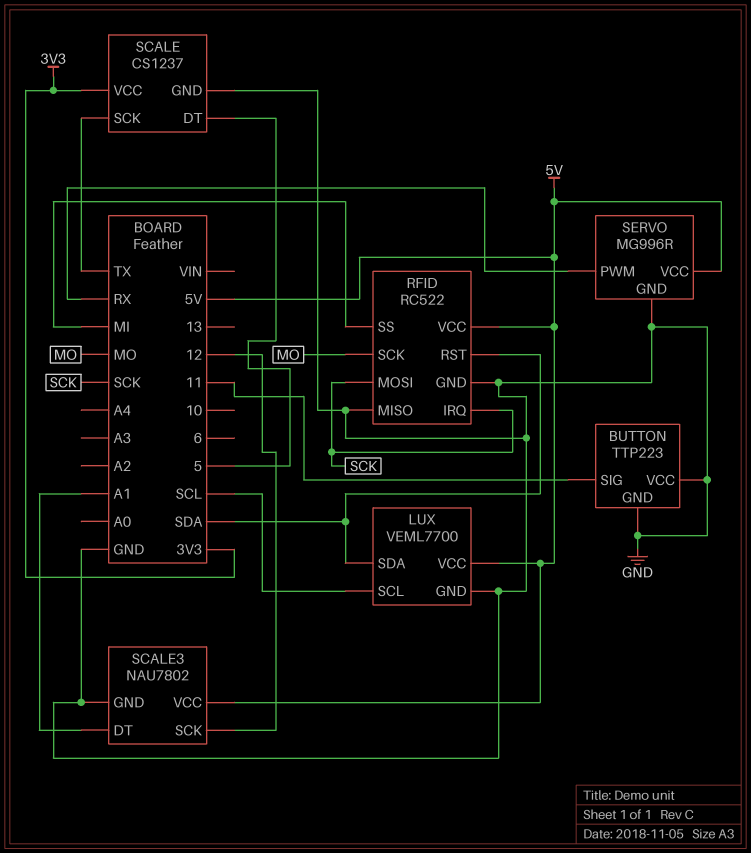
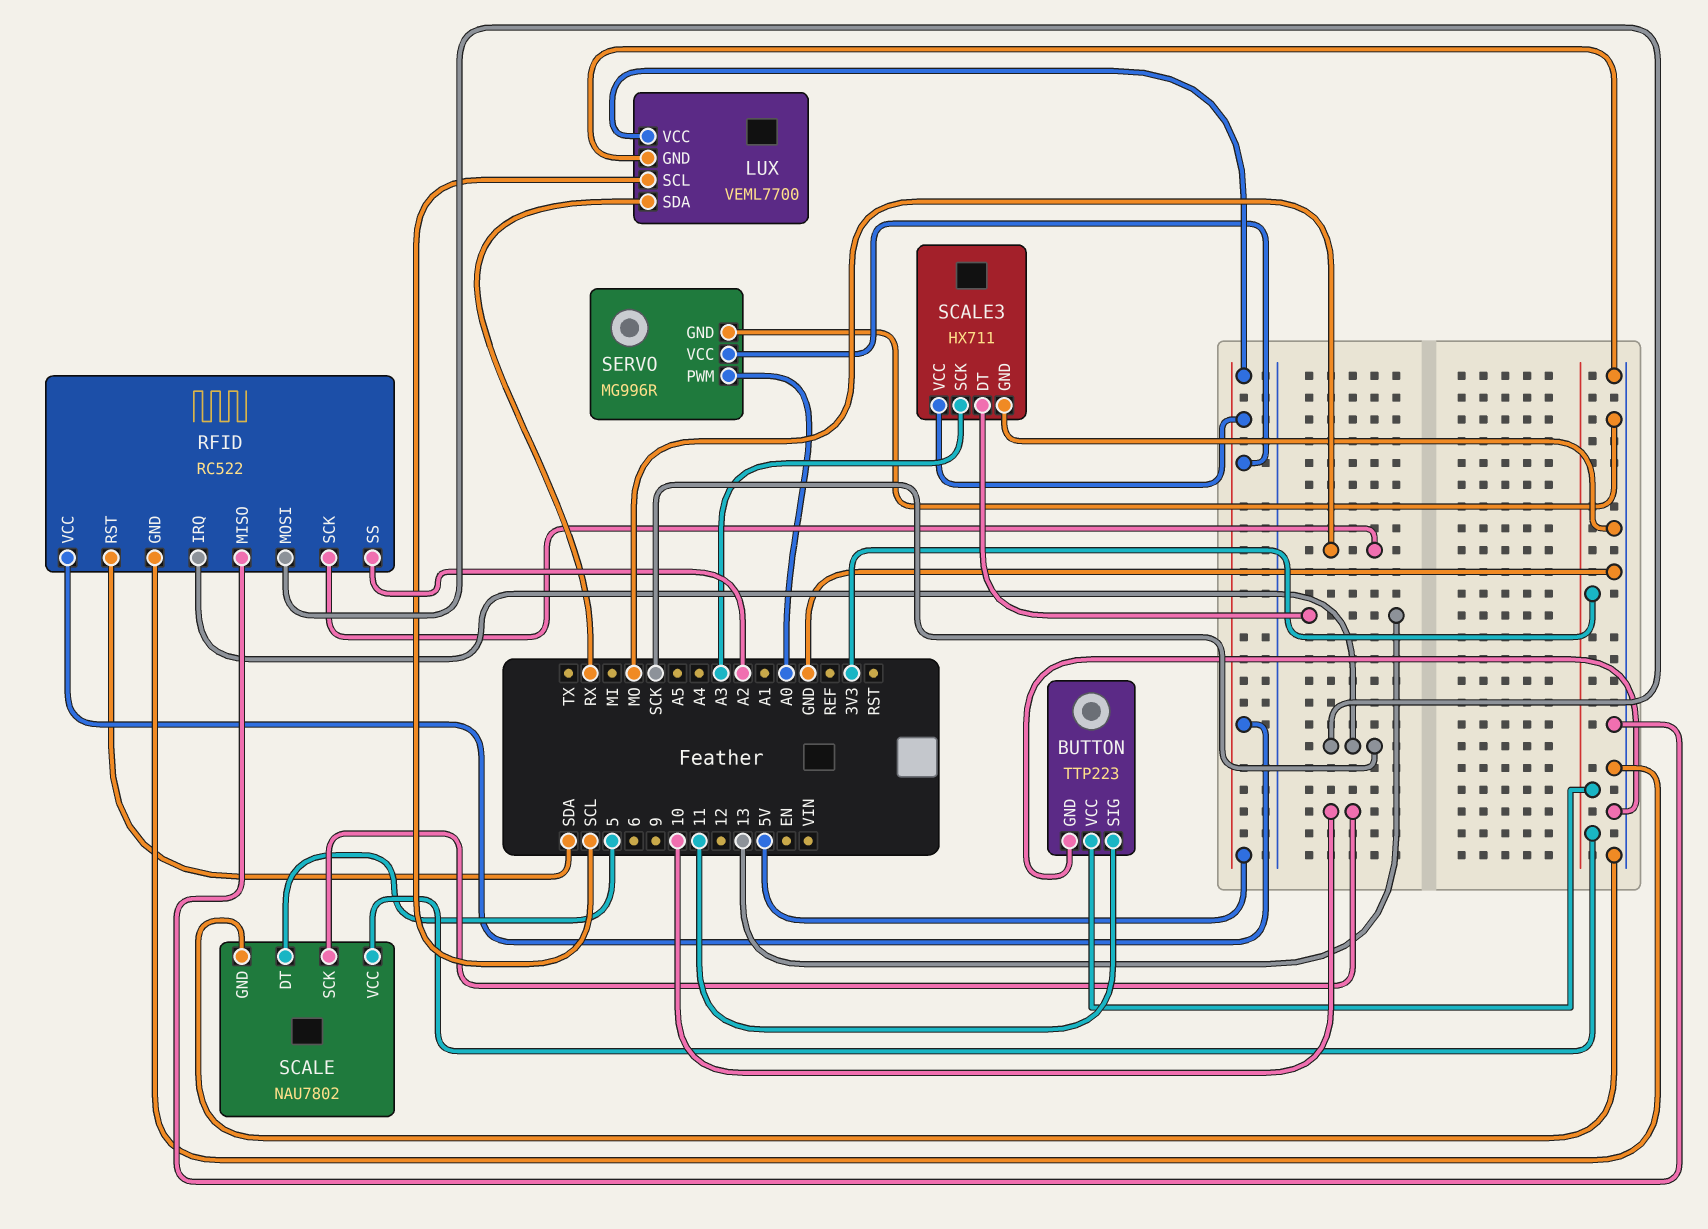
BUTTON pin VCC: GND -> 3V3
LUX pin SDA: SDA -> RX
RFID pin SS: MI -> A2
SCALE: CS1237 -> NAU7802
SCALE pin SCK: TX -> 10
SCALE3: NAU7802 -> HX711
SCALE3 pin DT: A1 -> 13
SCALE3 pin SCK: 12 -> A3
SERVO pin PWM: RX -> A0

